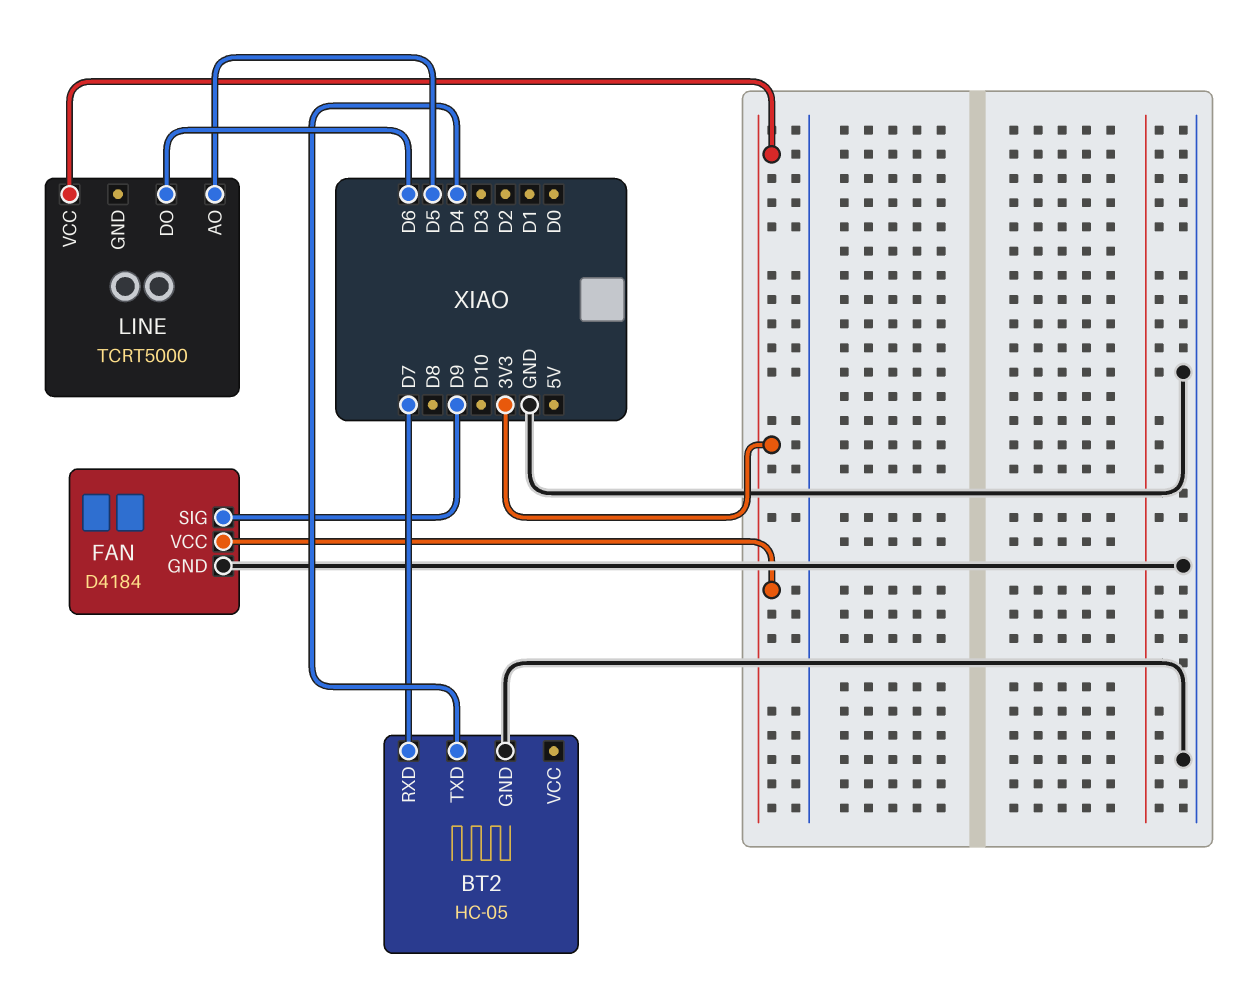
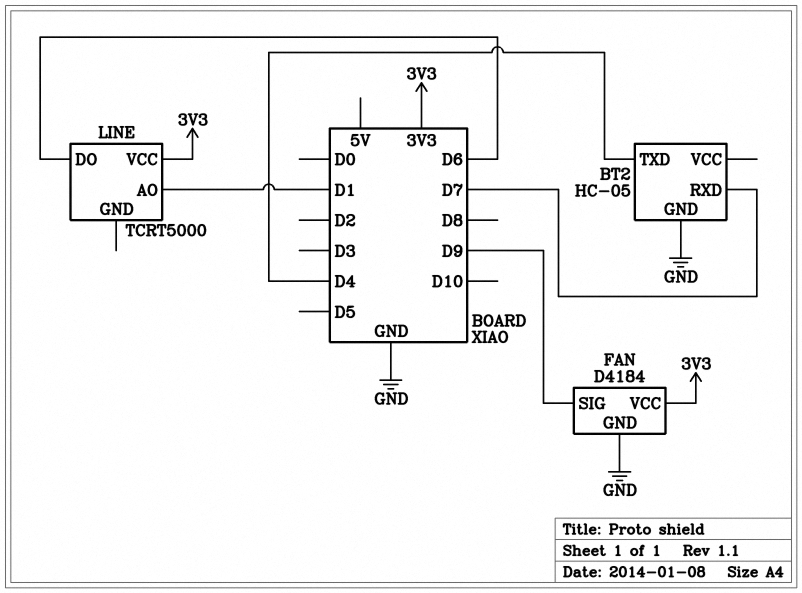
LINE pin AO: D5 -> D1

